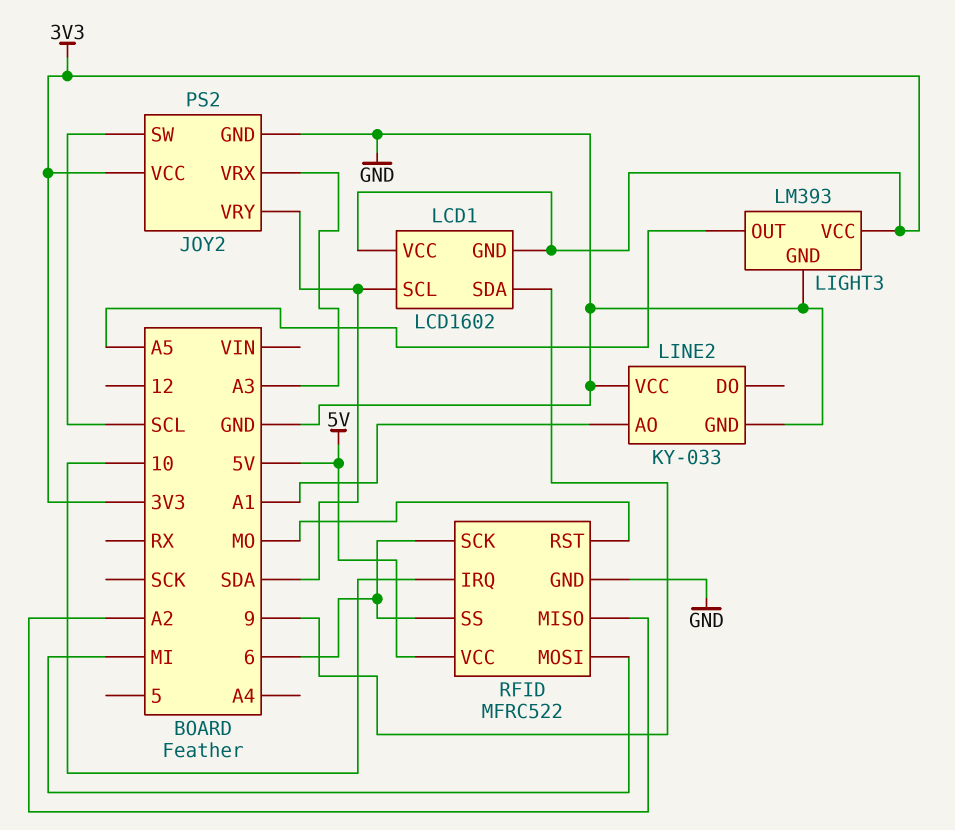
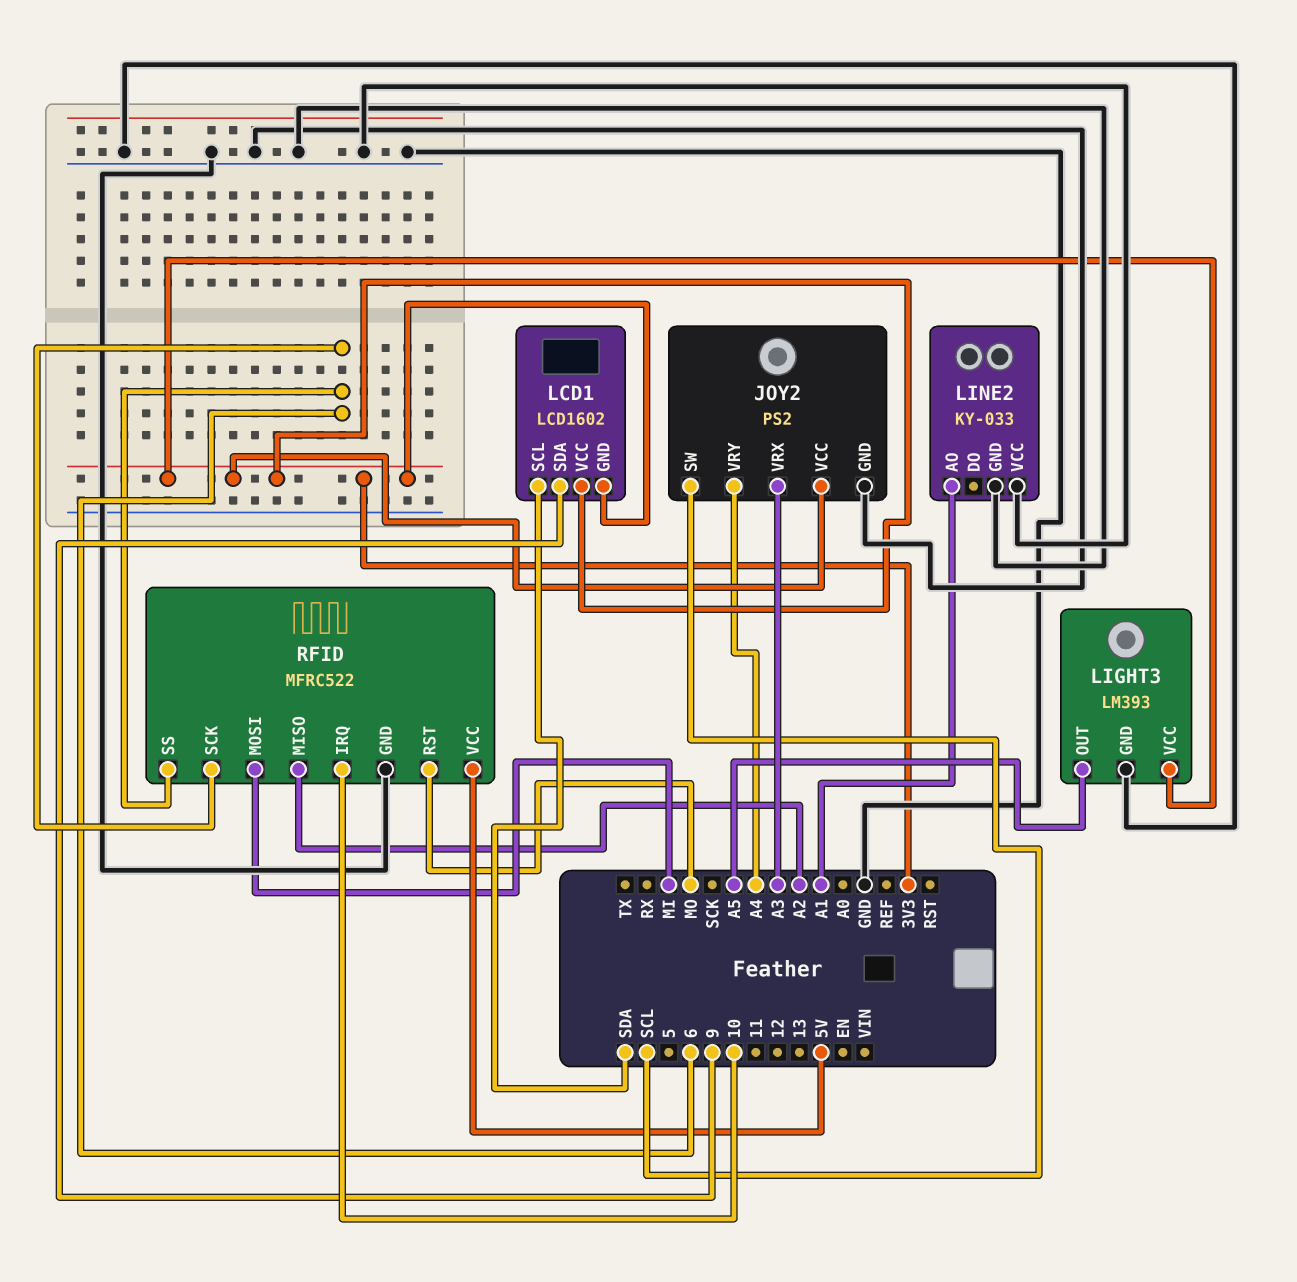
JOY2 pin VRY: SDA -> A4

